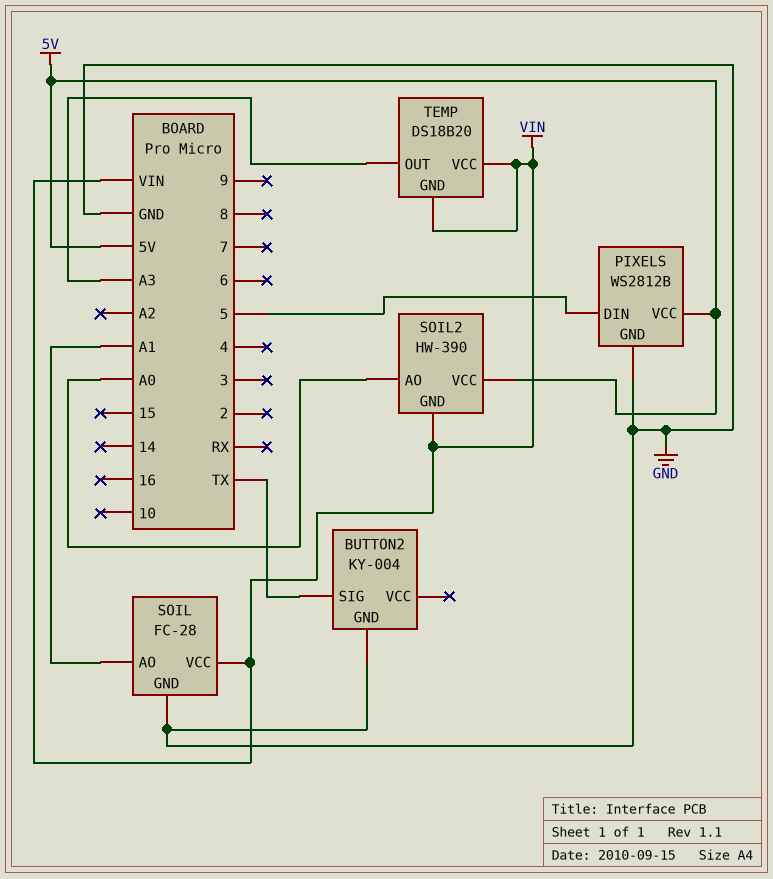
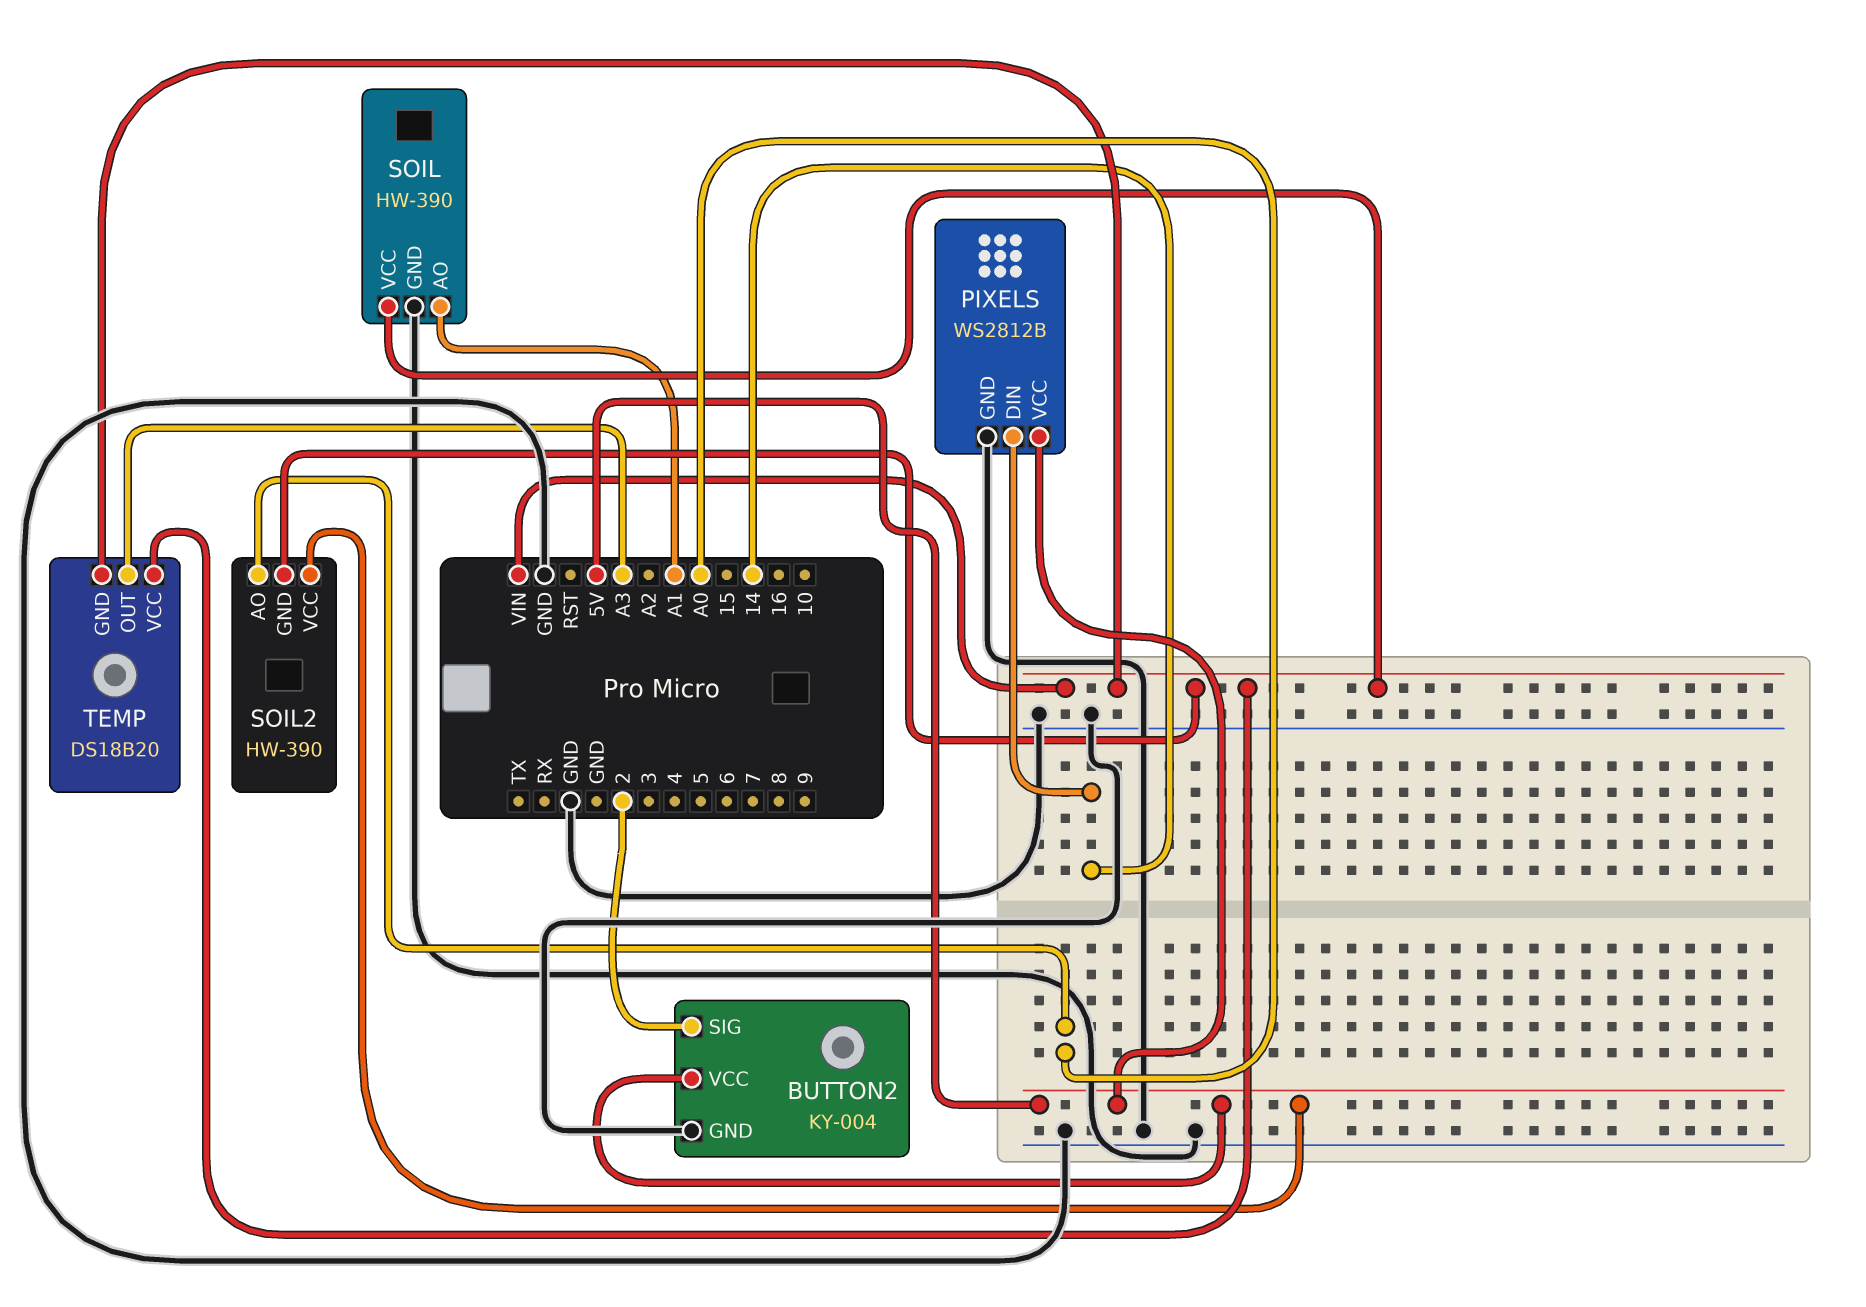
BUTTON2 pin SIG: TX -> 2
BUTTON2 pin VCC: none -> 5V
PIXELS pin DIN: 5 -> 14
SOIL: FC-28 -> HW-390

